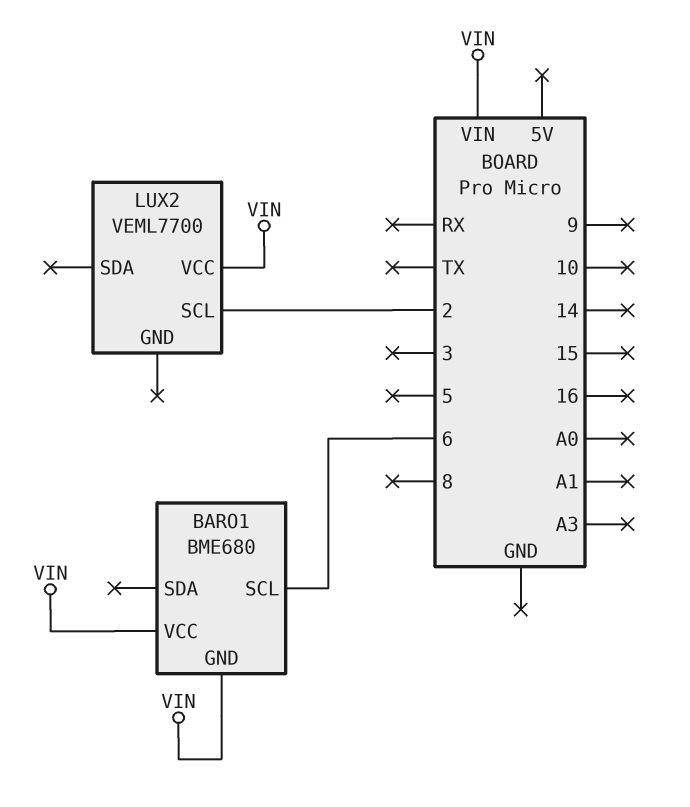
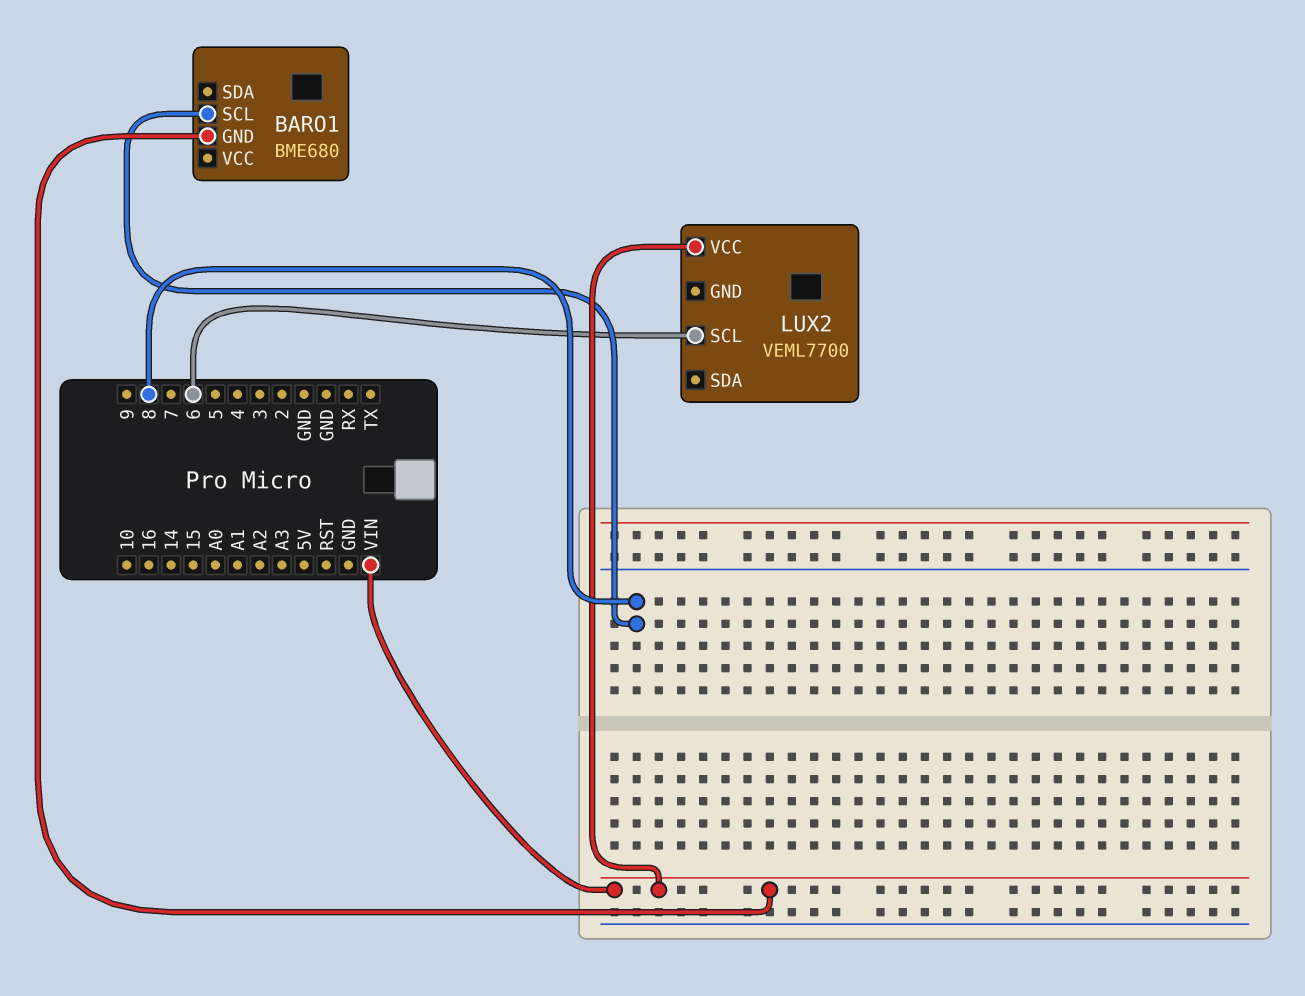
BARO1 pin SCL: 6 -> 8
BARO1 pin VCC: VIN -> none
LUX2 pin SCL: 2 -> 6

